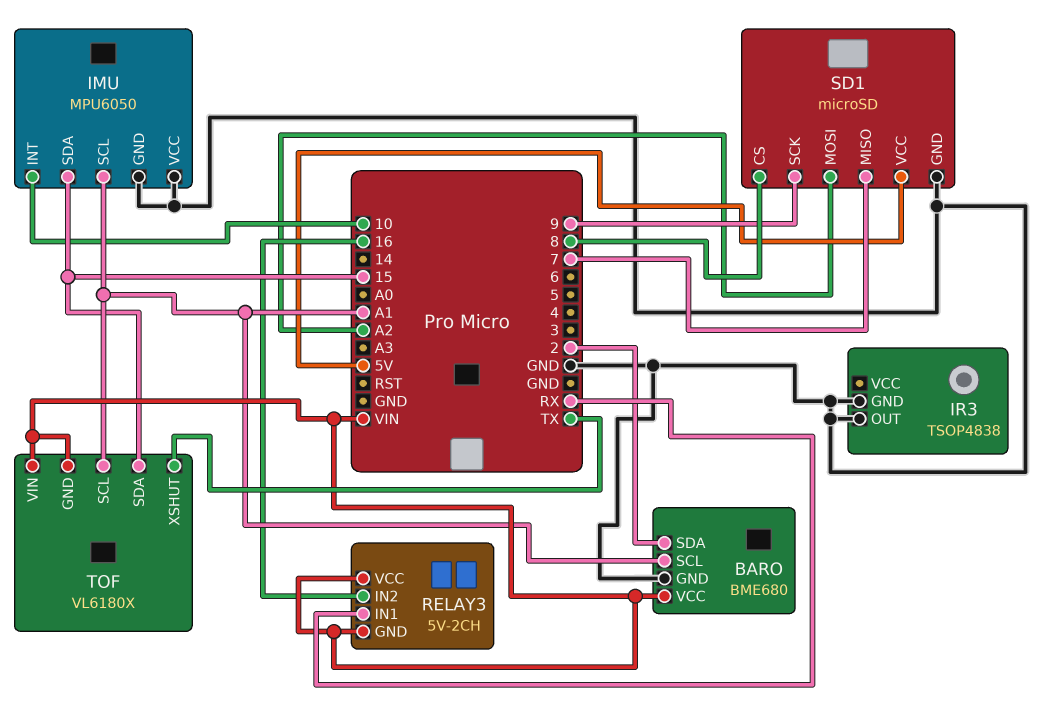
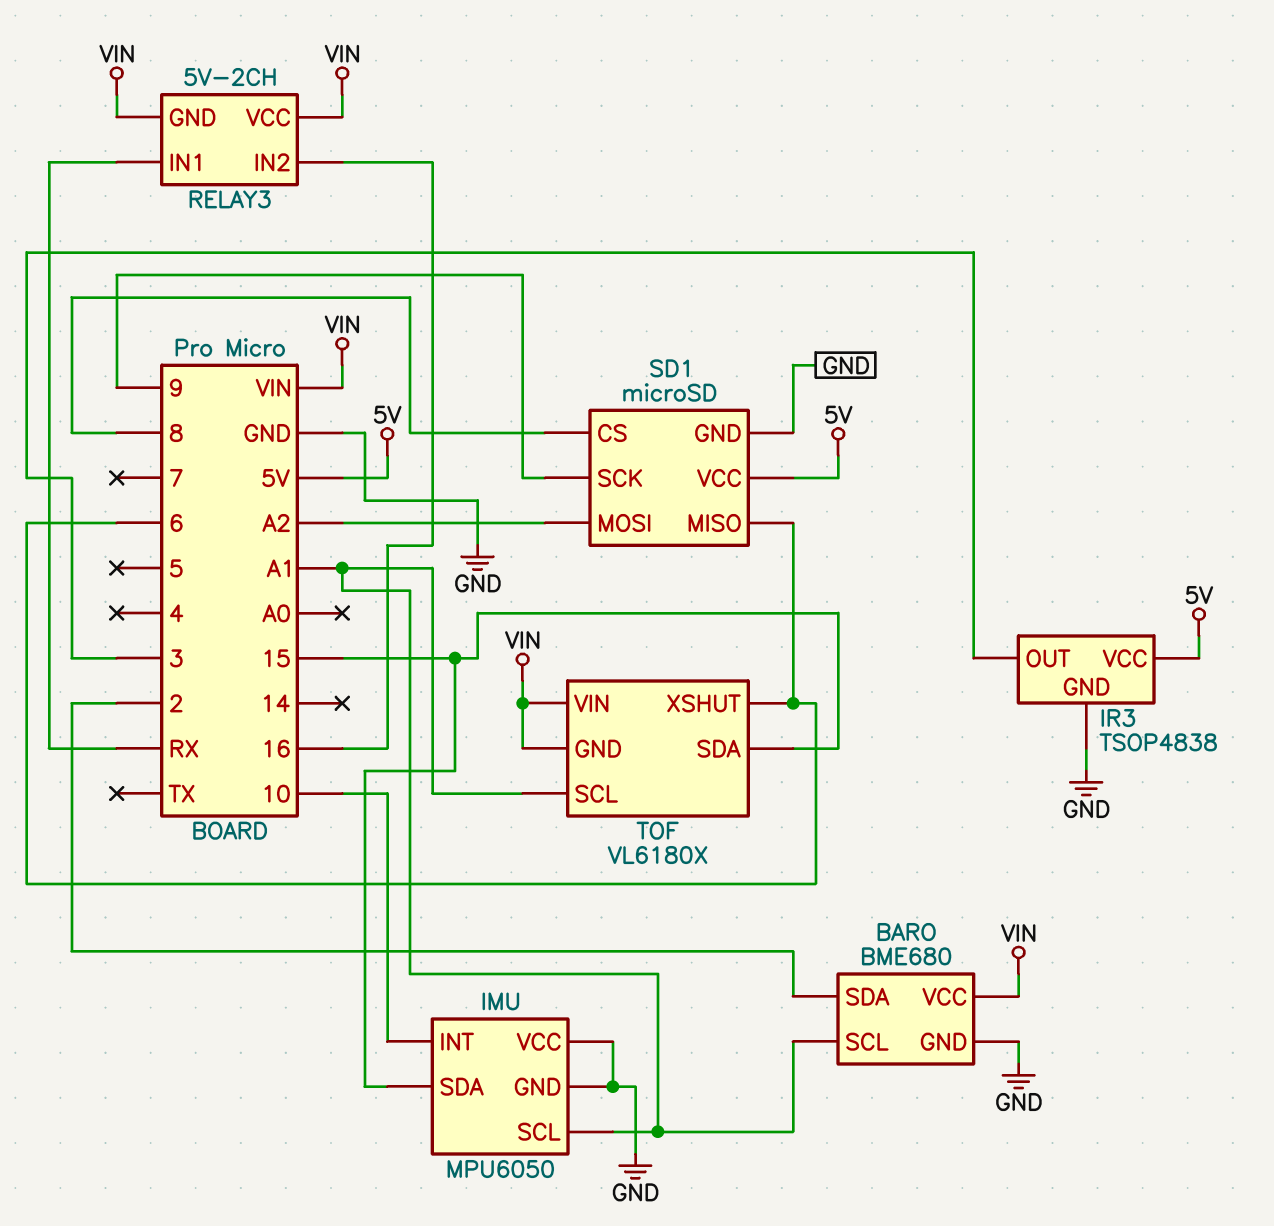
IR3 pin OUT: GND -> 3
IR3 pin VCC: none -> 5V
SD1 pin MISO: 7 -> 6
TOF pin XSHUT: TX -> 6

